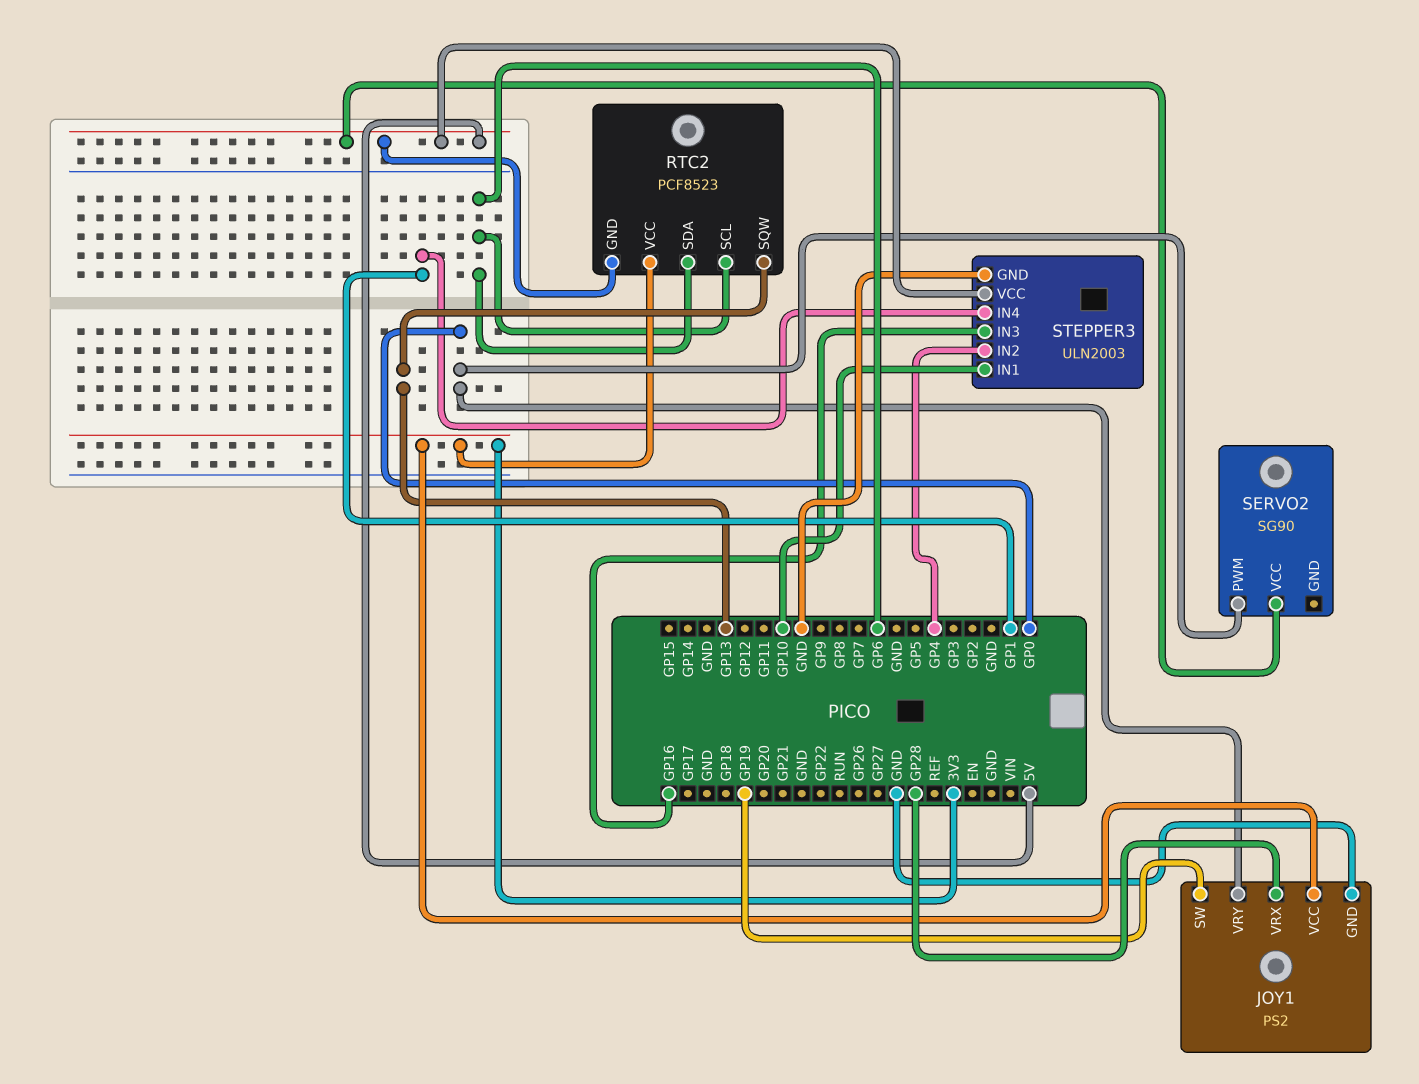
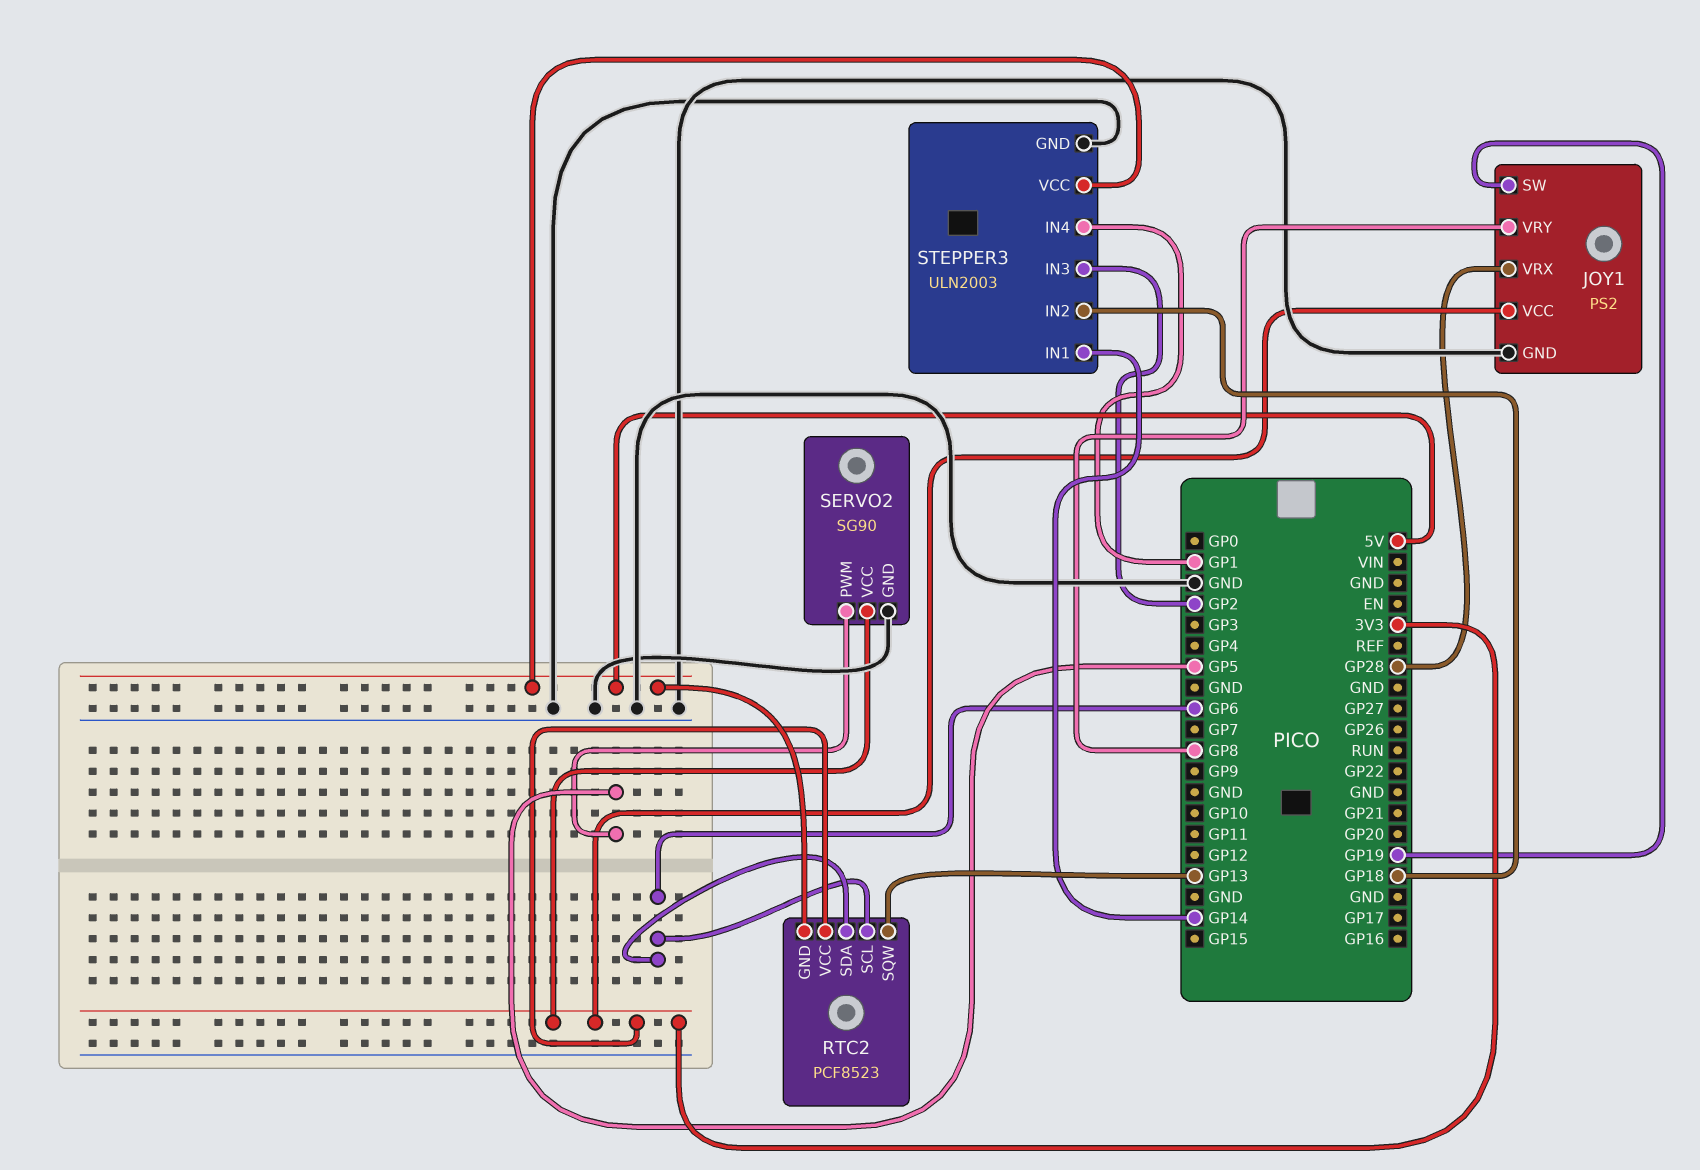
JOY1 pin VRY: GP0 -> GP8
SERVO2 pin GND: none -> GND
SERVO2 pin PWM: GP0 -> GP5
SERVO2 pin VCC: 5V -> 3V3
STEPPER3 pin IN1: GP10 -> GP14
STEPPER3 pin IN2: GP4 -> GP18
STEPPER3 pin IN3: GP16 -> GP2

